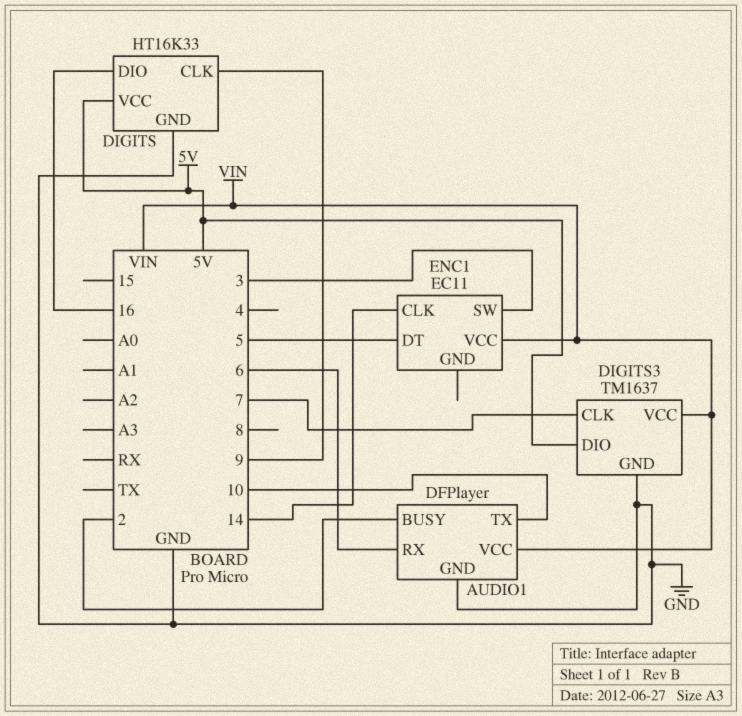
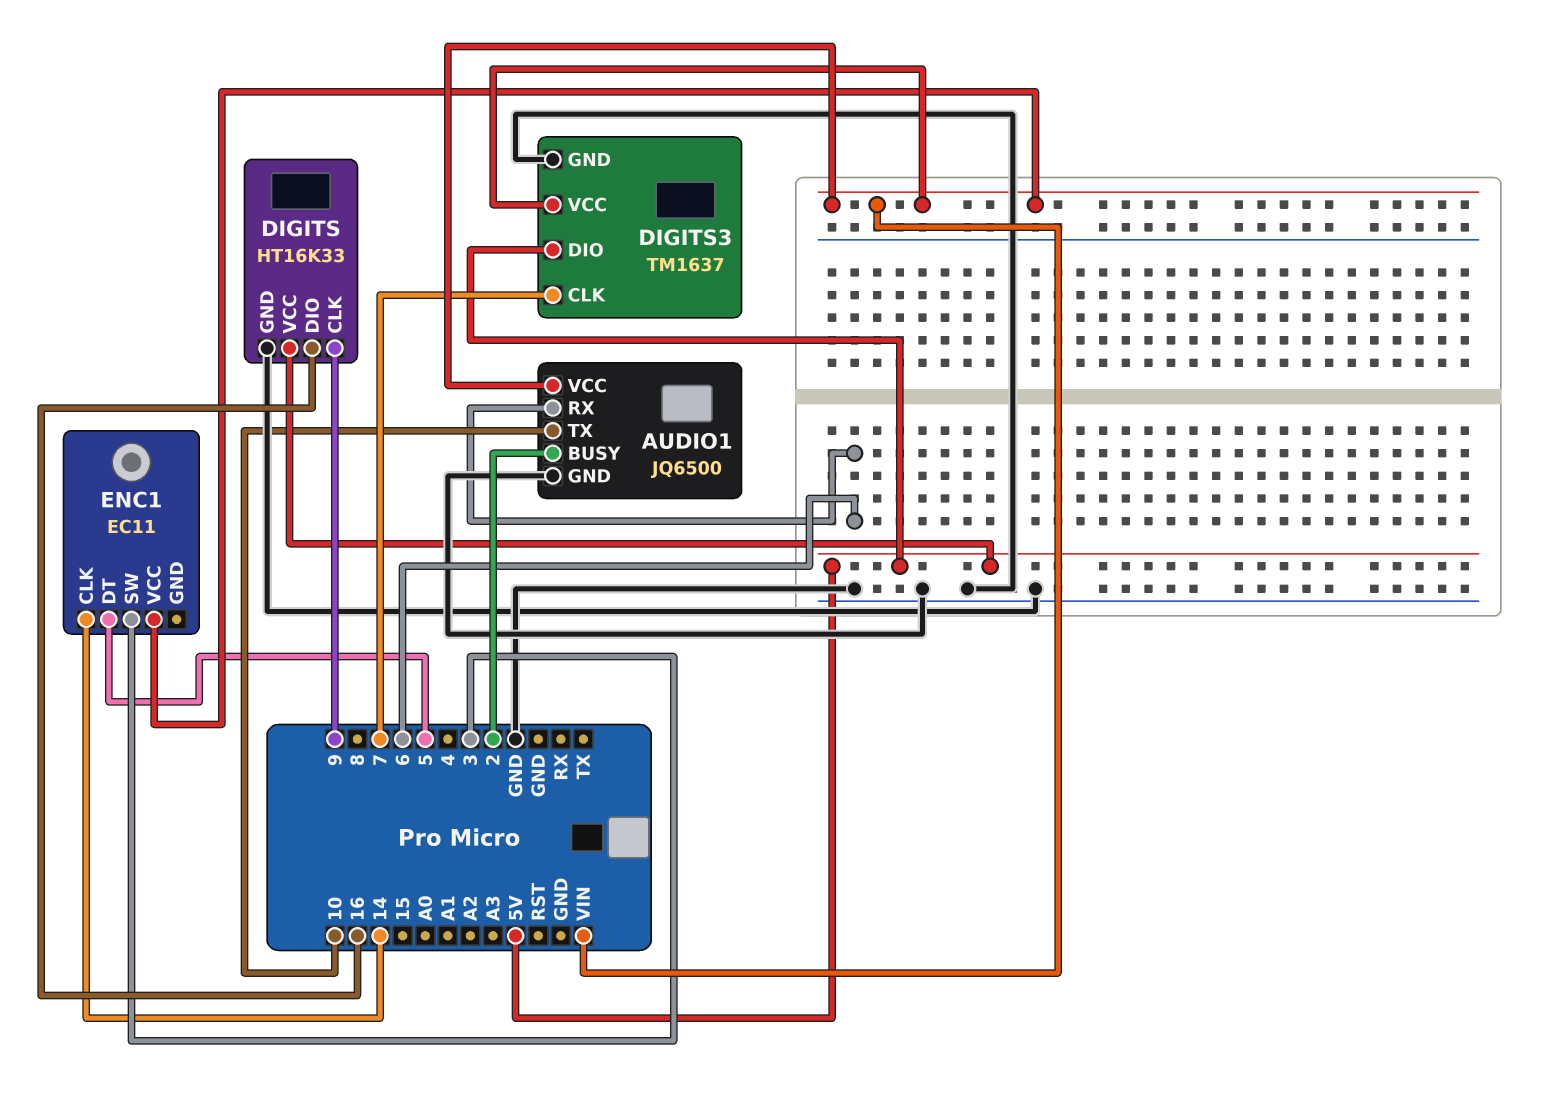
AUDIO1: DFPlayer -> JQ6500

